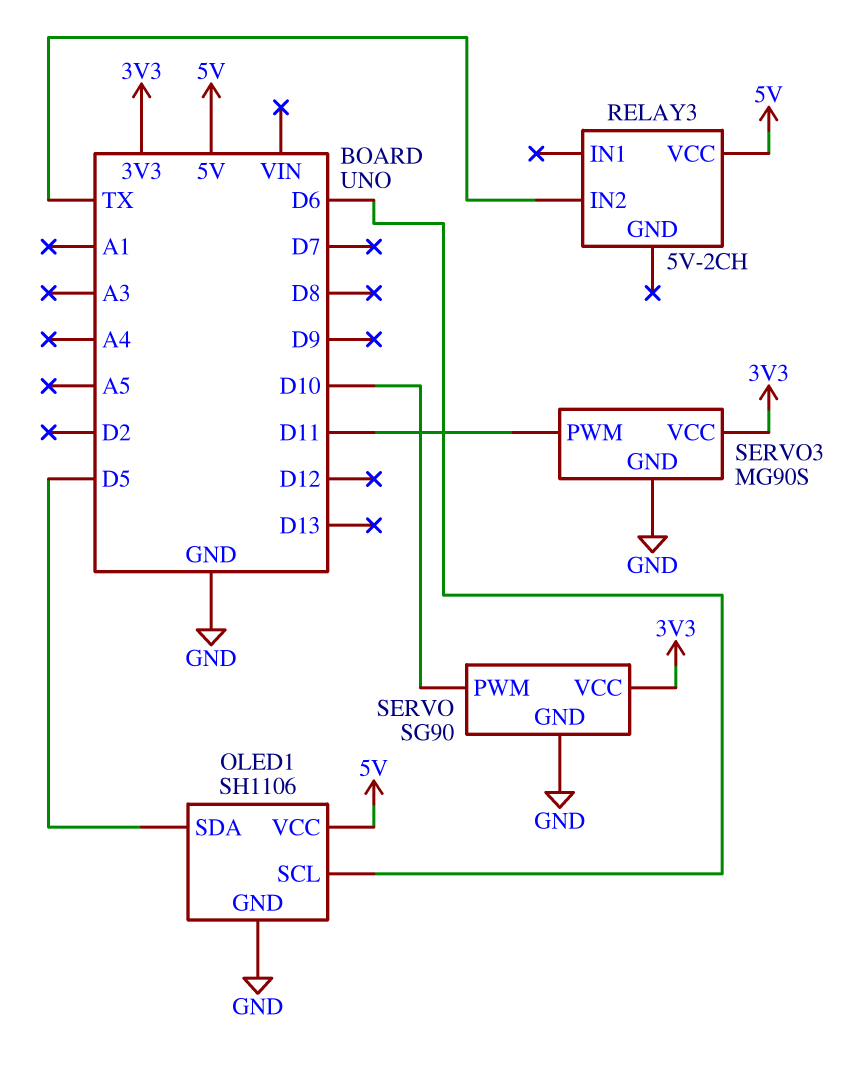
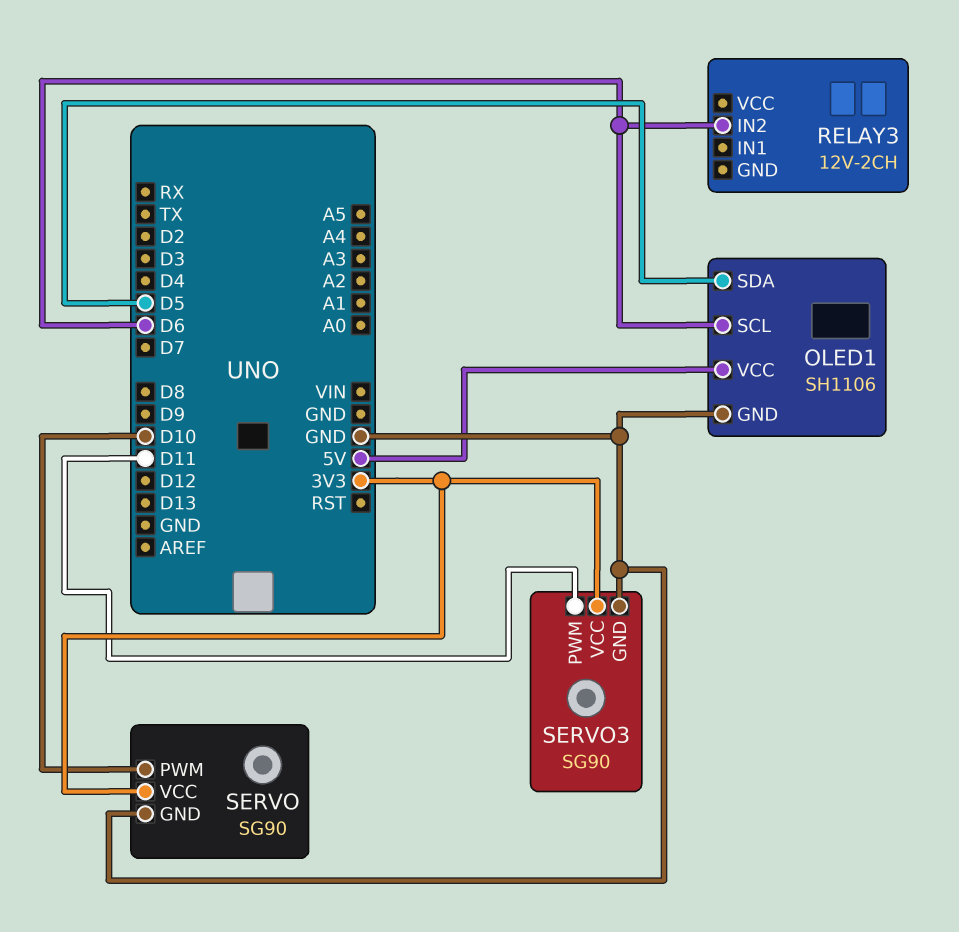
RELAY3: 5V-2CH -> 12V-2CH
RELAY3 pin IN2: TX -> D6
RELAY3 pin VCC: 5V -> none
SERVO3: MG90S -> SG90

